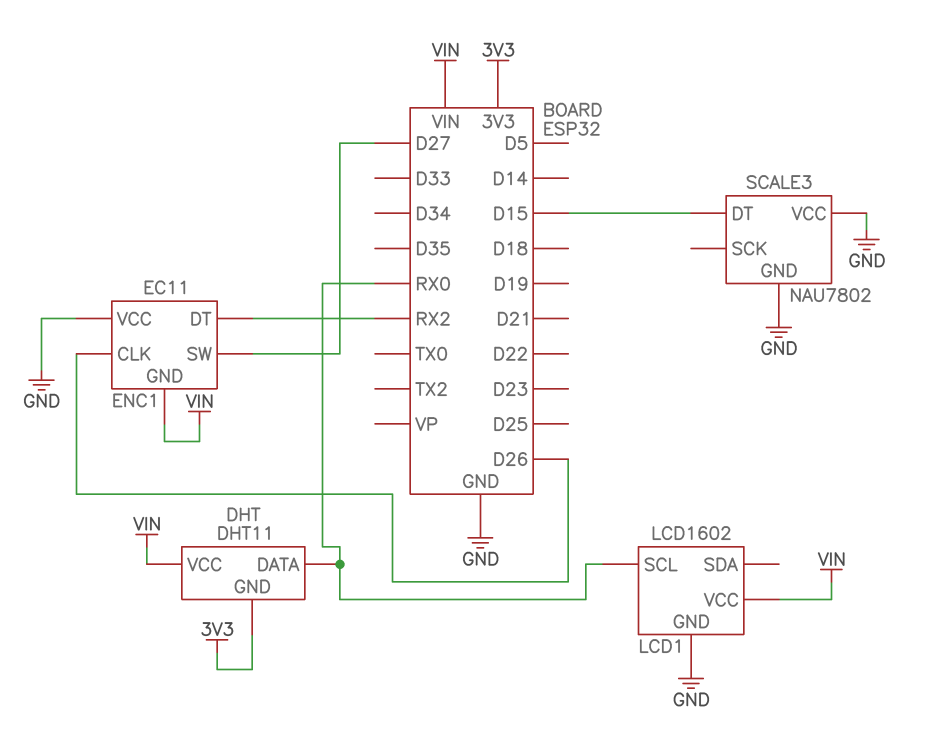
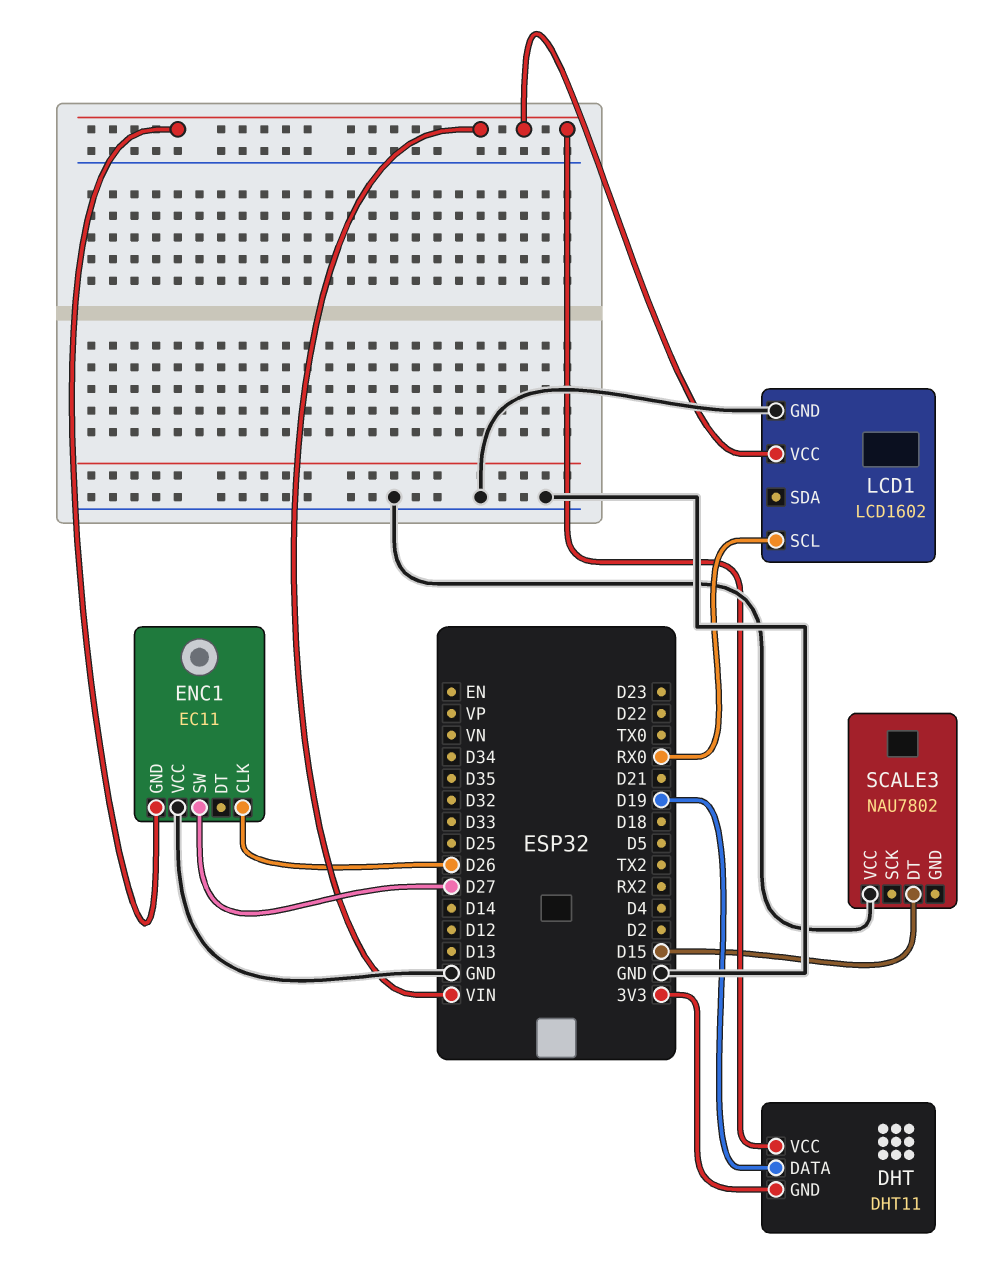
DHT pin DATA: RX0 -> D19
ENC1 pin DT: RX2 -> none
SCALE3 pin GND: GND -> none

